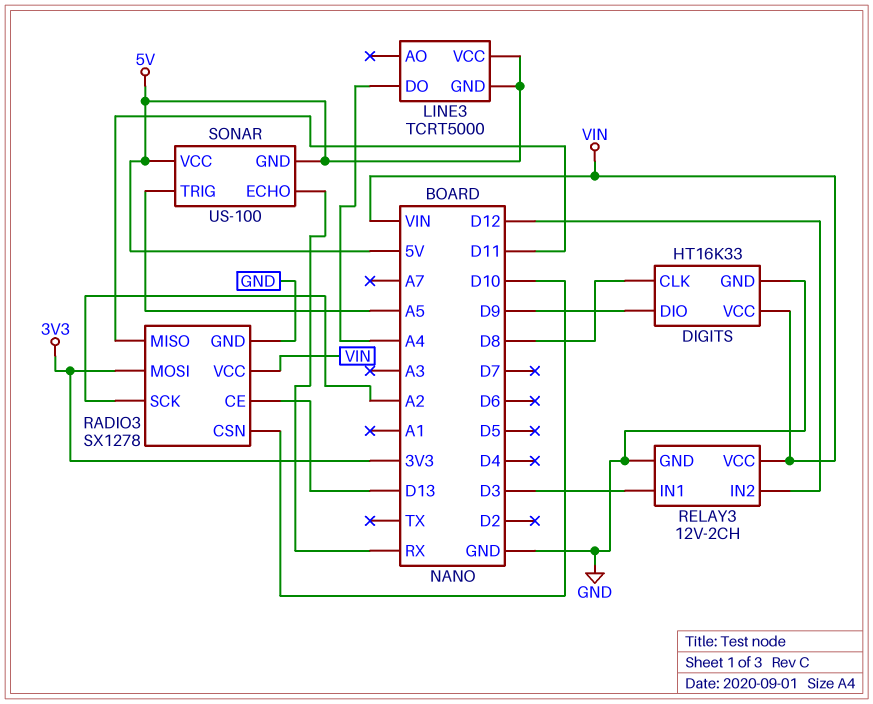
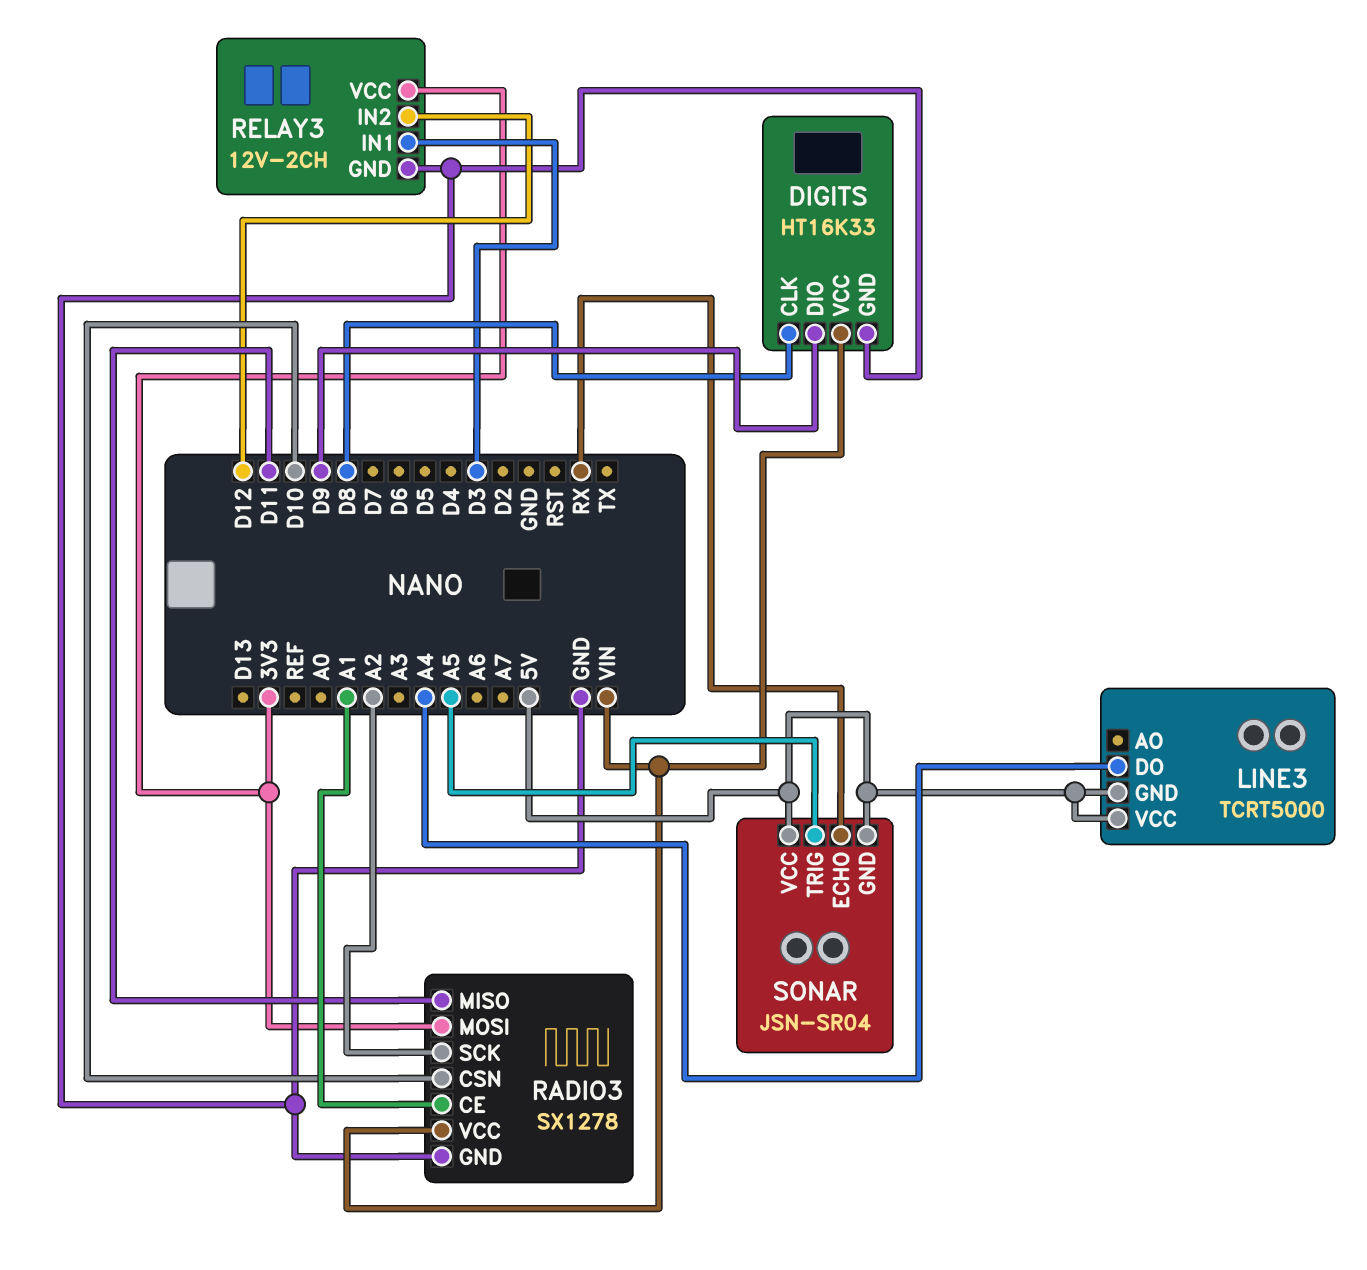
RADIO3 pin CE: D13 -> A1
RELAY3 pin VCC: VIN -> 3V3
SONAR: US-100 -> JSN-SR04

